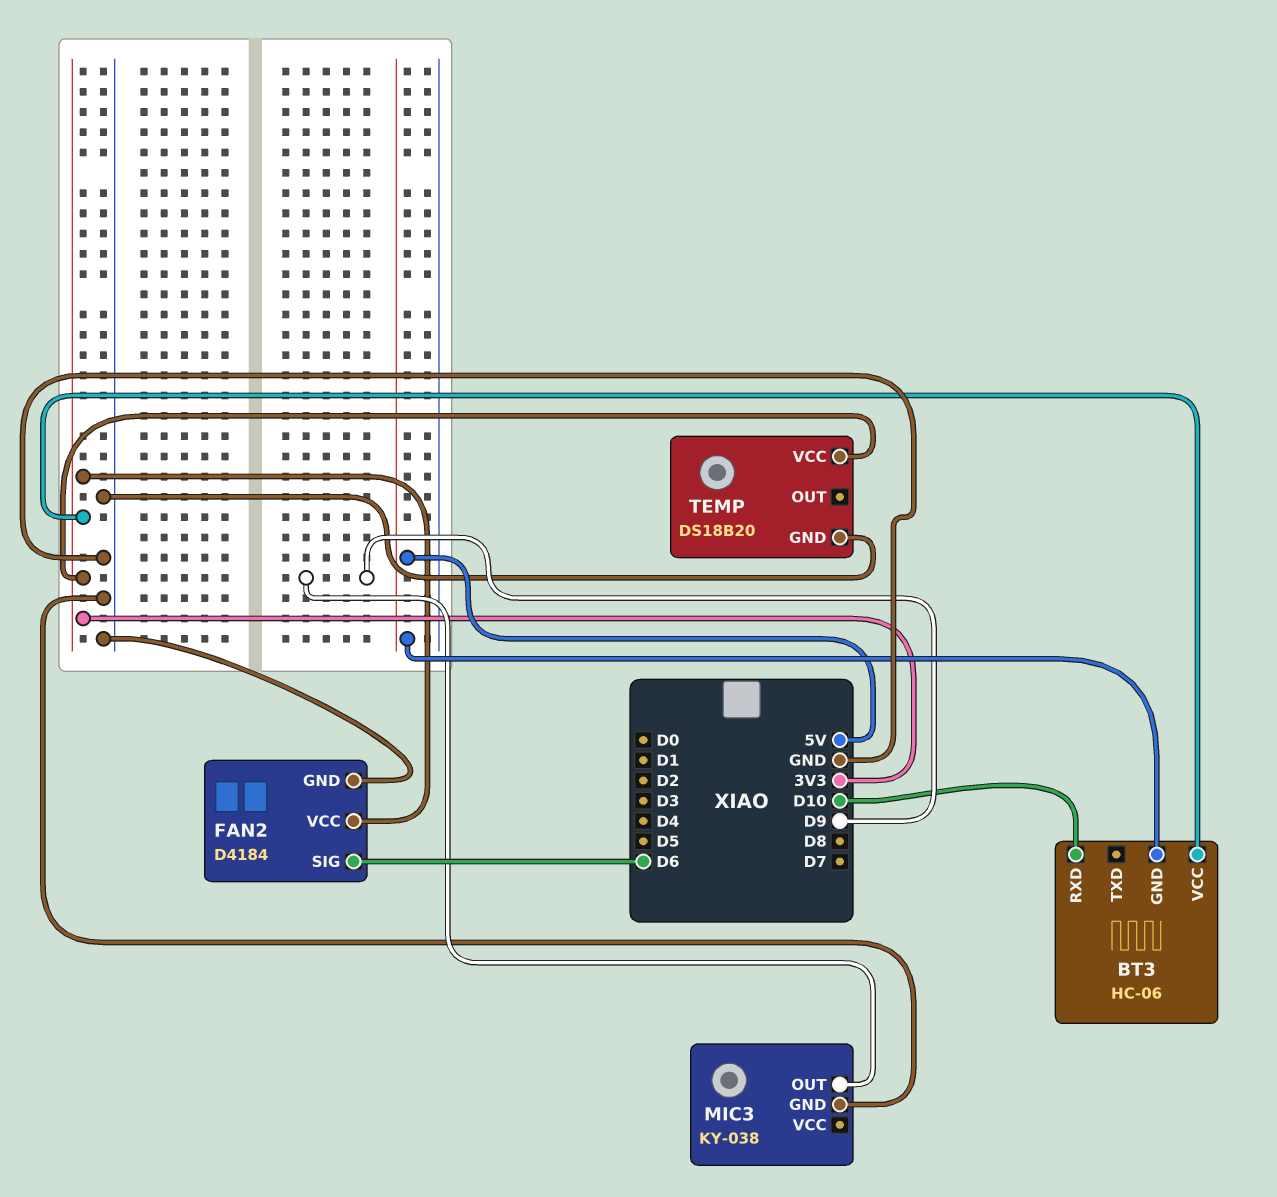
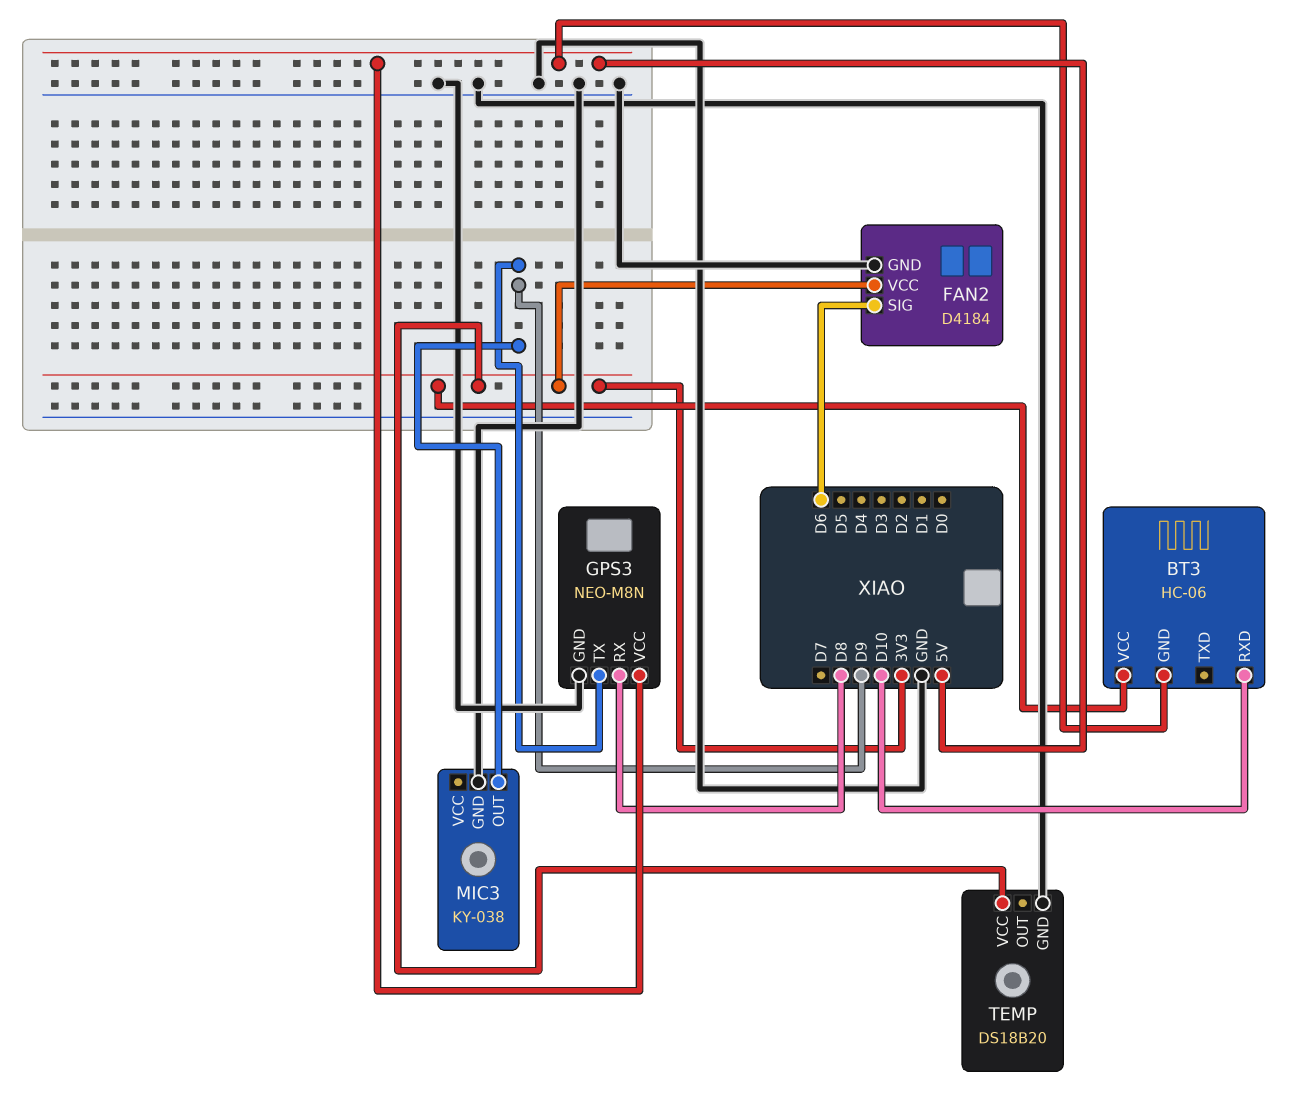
GPS3: none -> NEO-M8N
GPS3 pin GND: none -> GND
GPS3 pin RX: none -> D8
GPS3 pin TX: none -> D9
GPS3 pin VCC: none -> 5V

